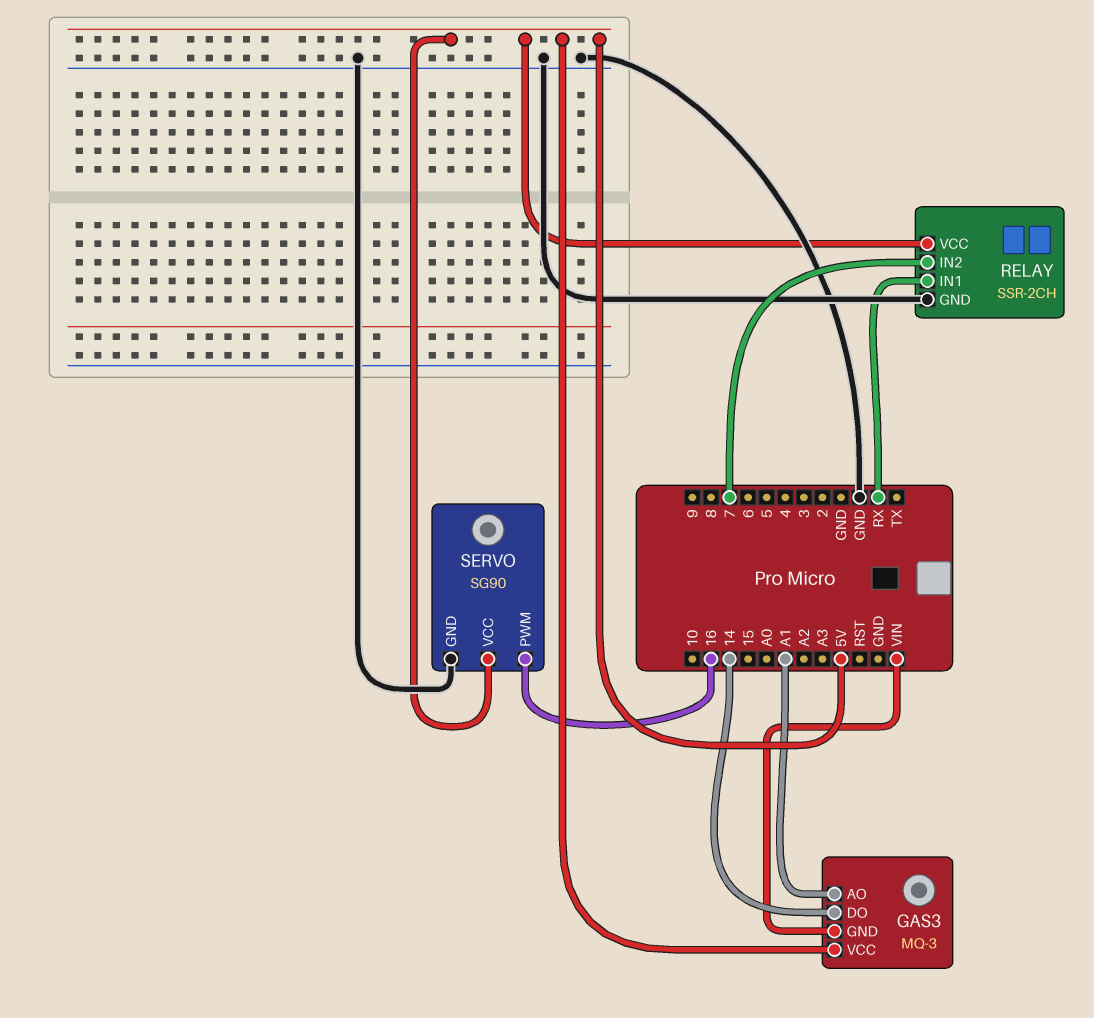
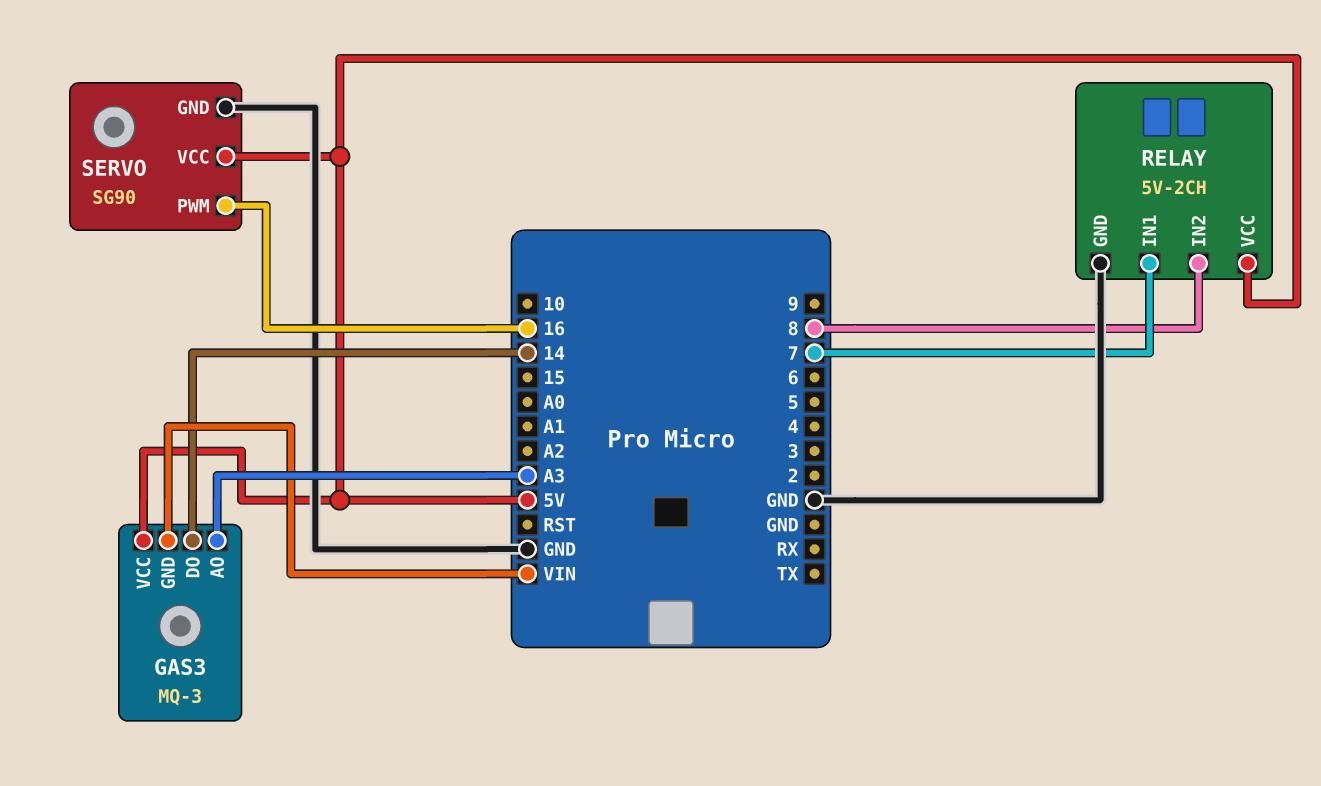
GAS3 pin AO: A1 -> A3
RELAY: SSR-2CH -> 5V-2CH
RELAY pin IN1: RX -> 7
RELAY pin IN2: 7 -> 8

